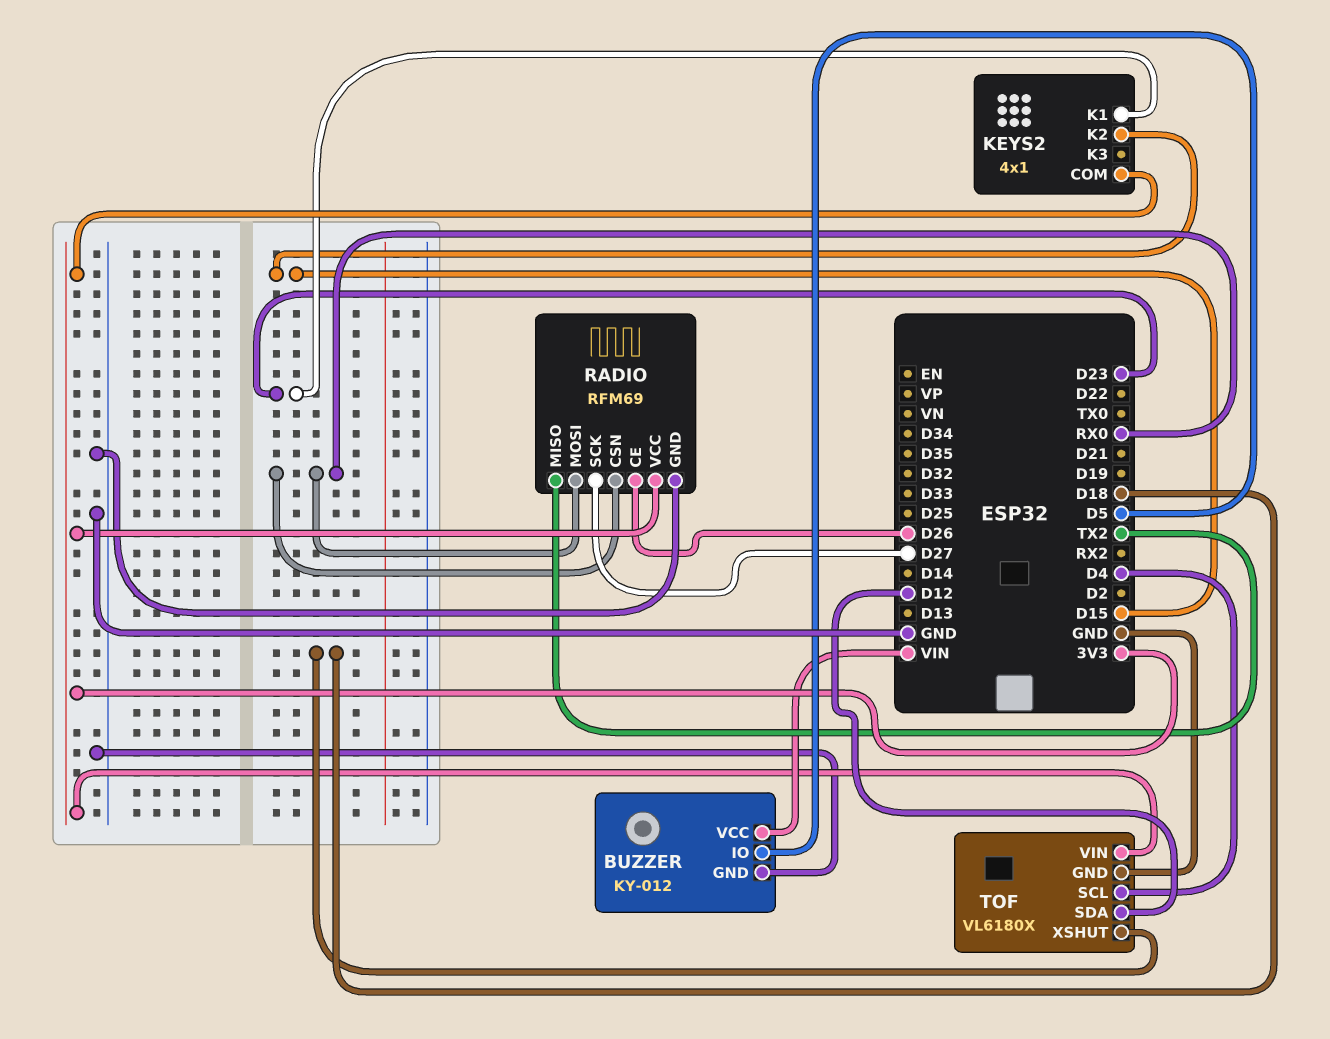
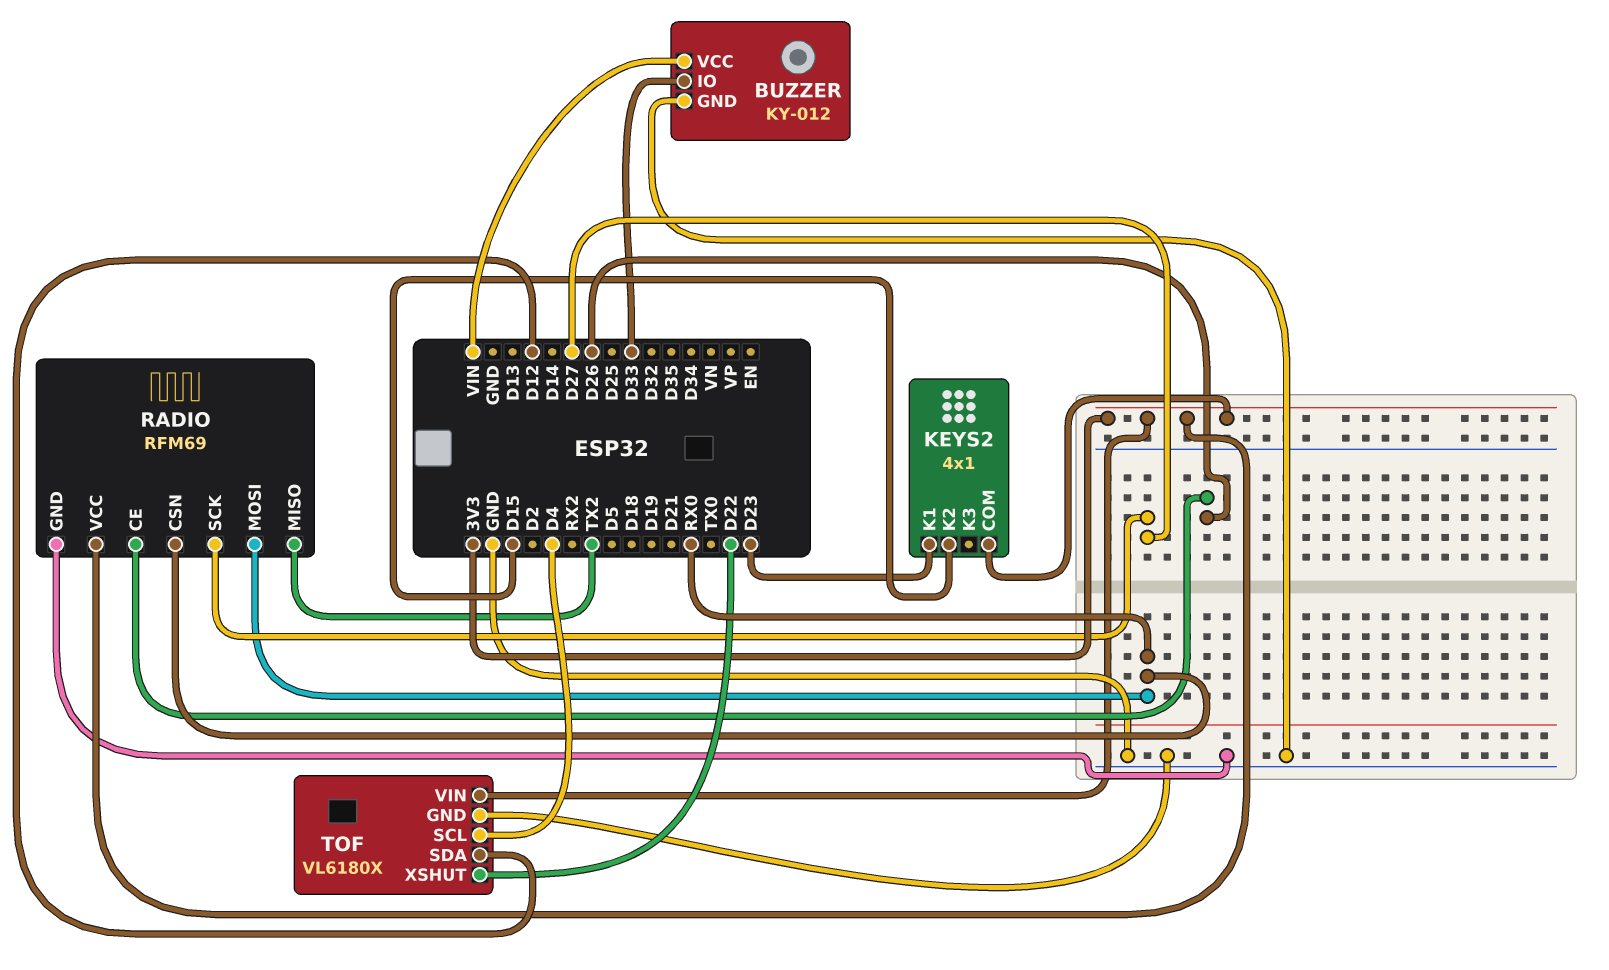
BUZZER pin IO: D5 -> D33
TOF pin XSHUT: D18 -> D22

